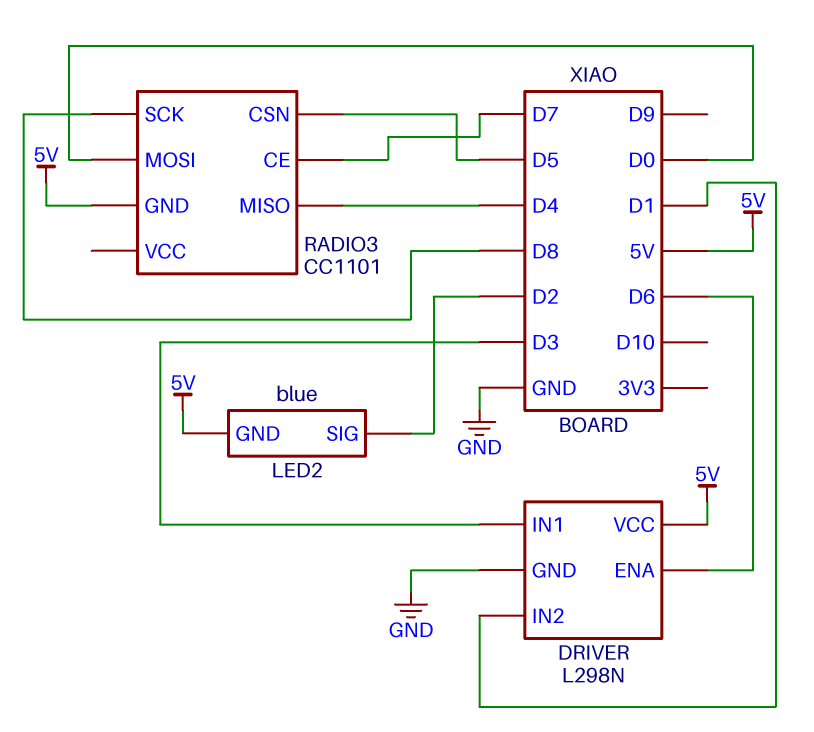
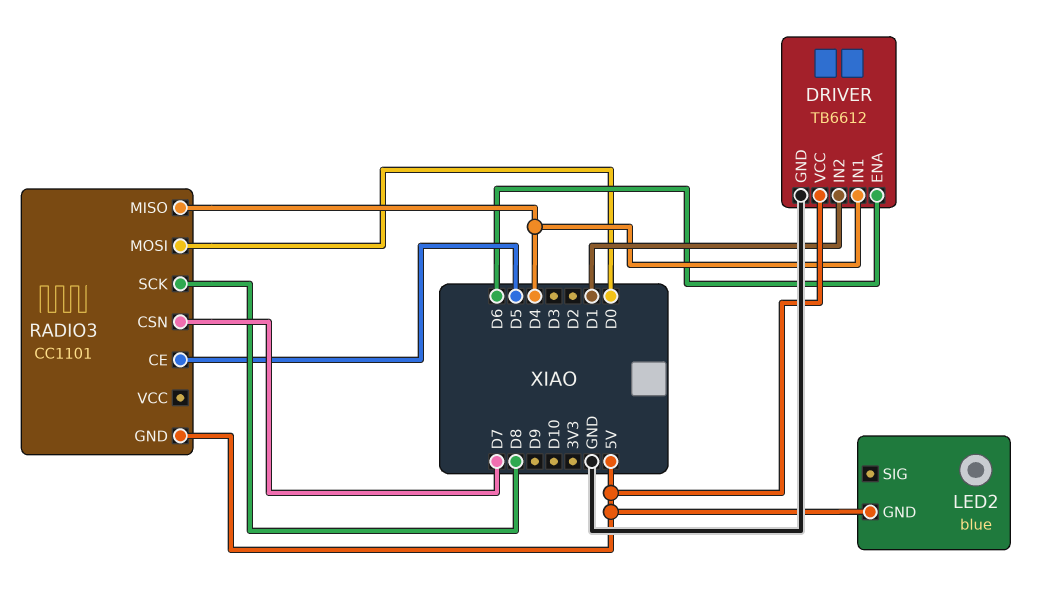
DRIVER: L298N -> TB6612
DRIVER pin IN1: D3 -> D4
LED2 pin SIG: D2 -> none
RADIO3 pin CE: D7 -> D5
RADIO3 pin CSN: D5 -> D7

